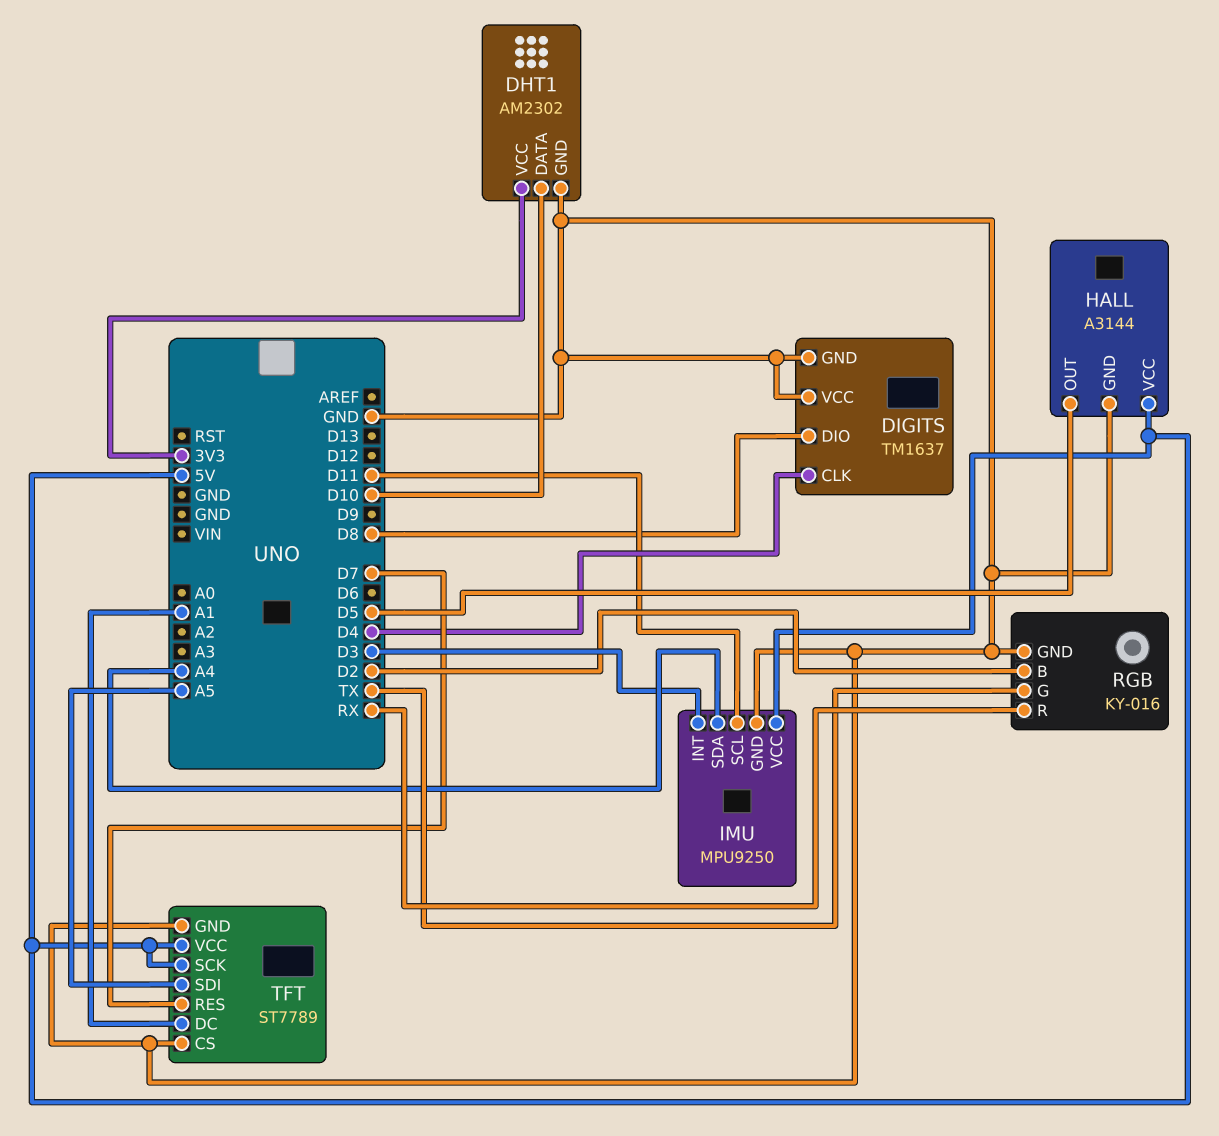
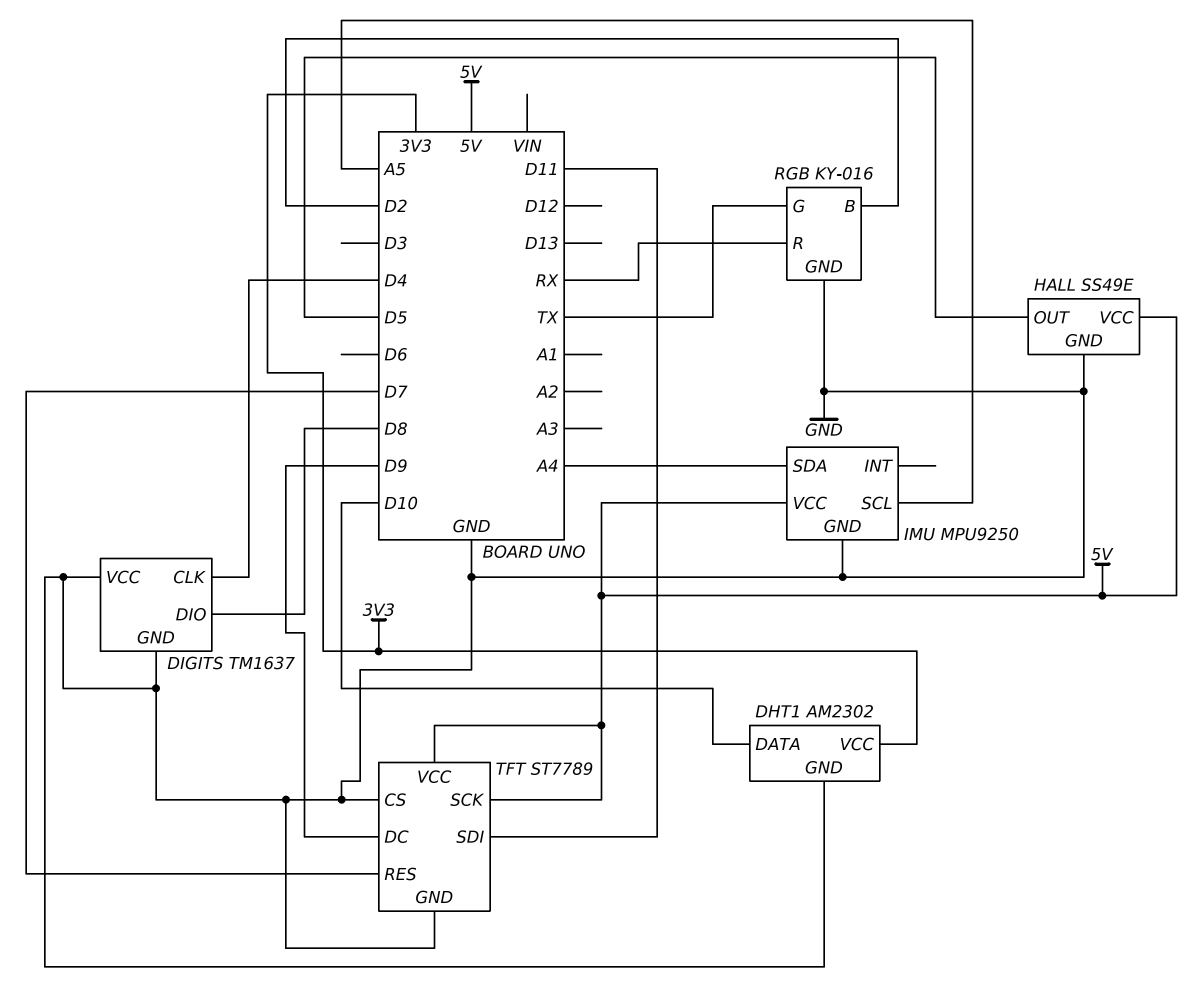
HALL: A3144 -> SS49E
IMU pin INT: D3 -> none
IMU pin SCL: D11 -> A5
TFT pin DC: A1 -> D9
TFT pin SDI: A5 -> D11

